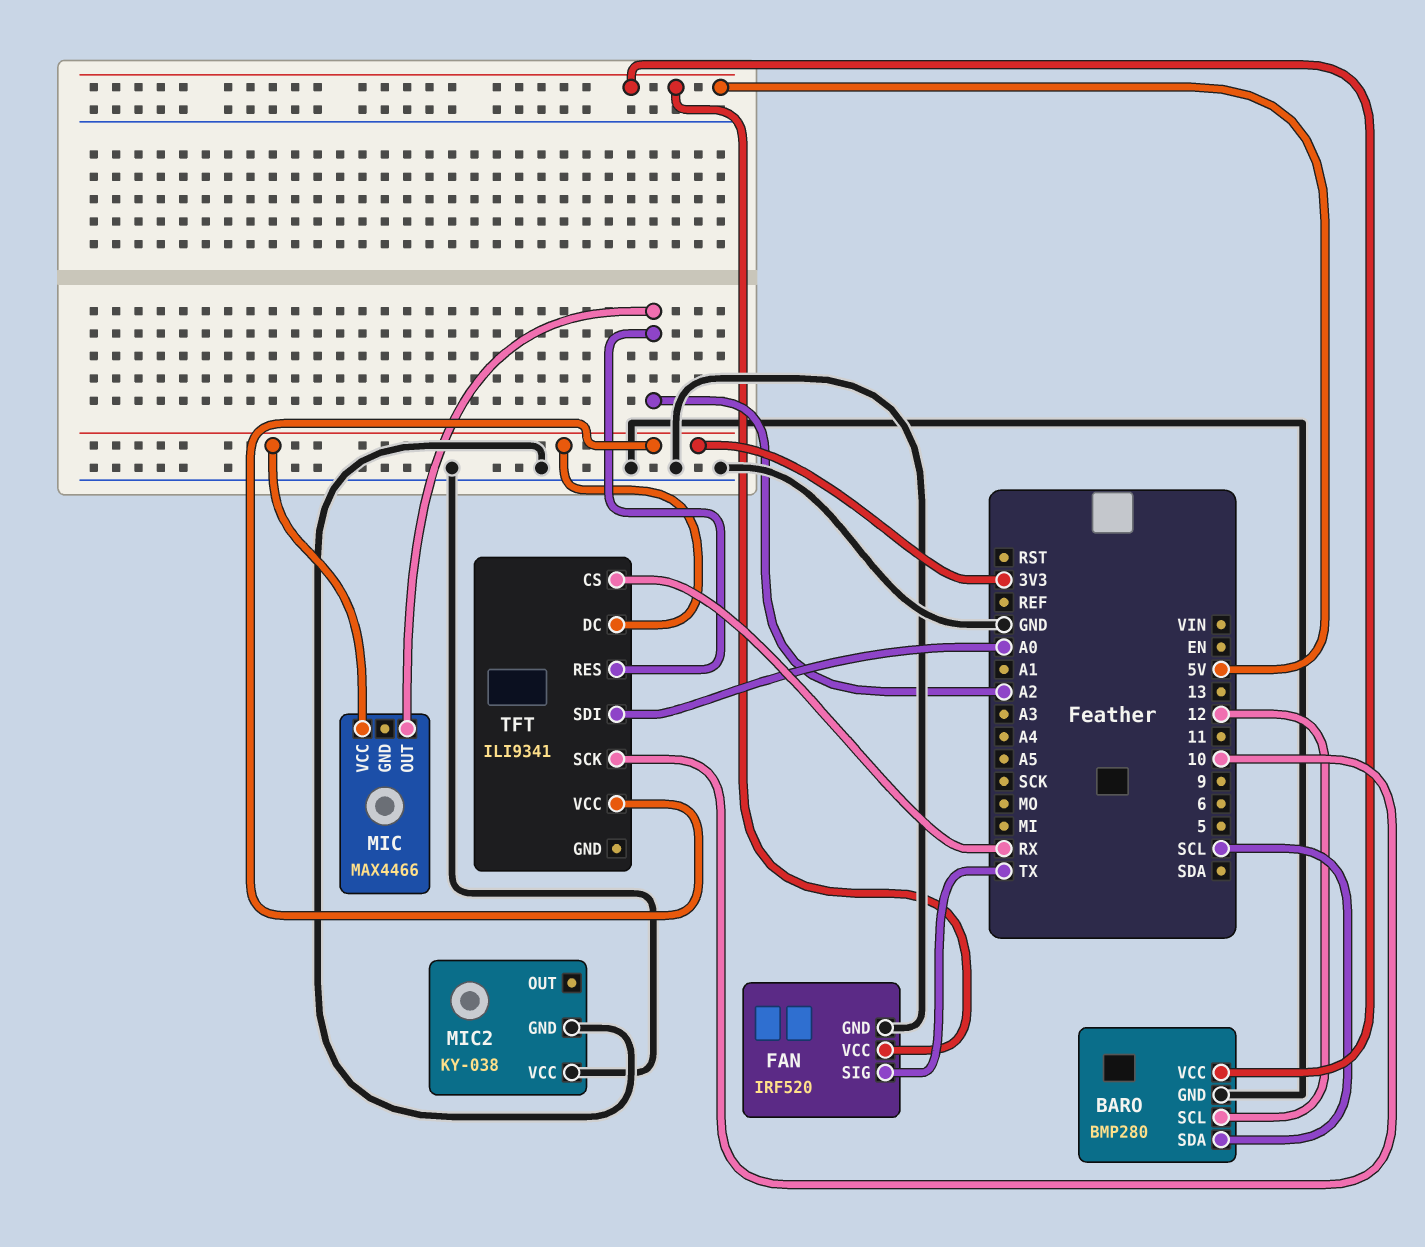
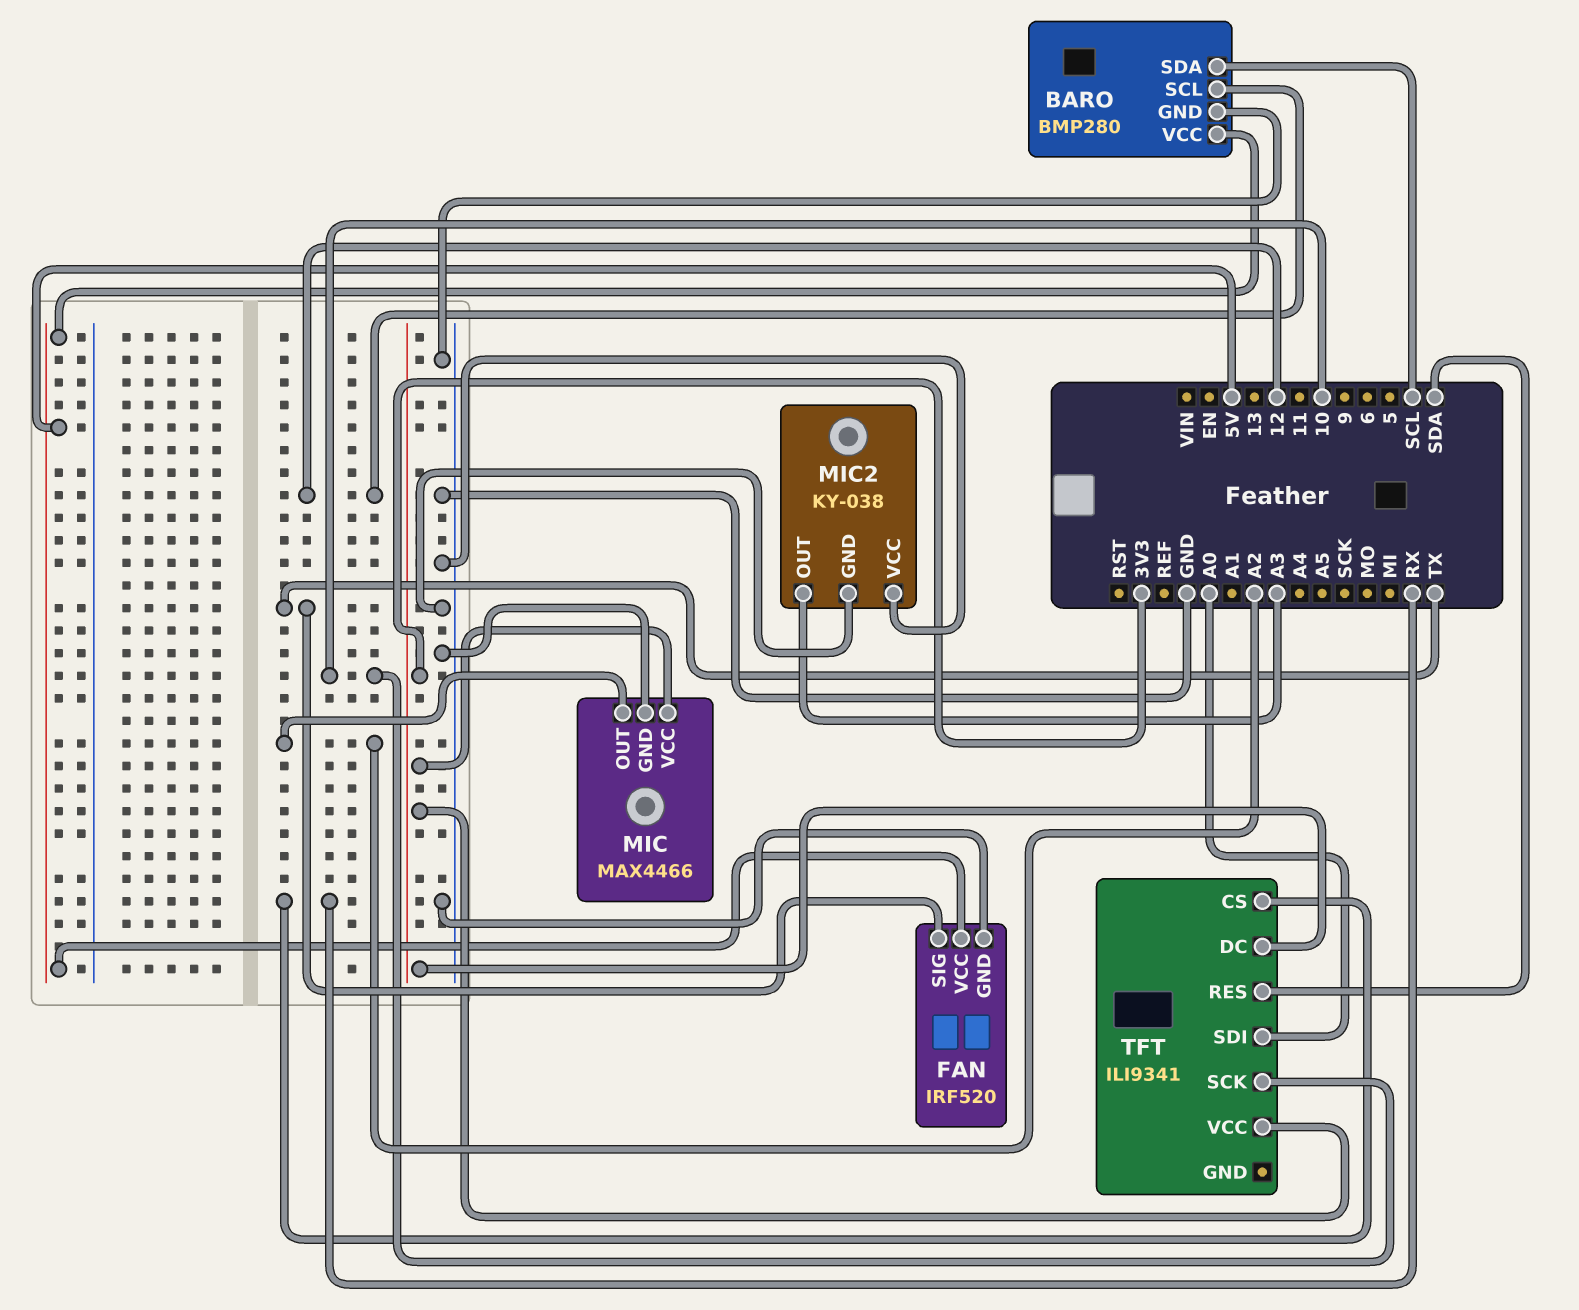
MIC pin GND: none -> GND
MIC2 pin OUT: none -> A3
TFT pin RES: A2 -> SDA

